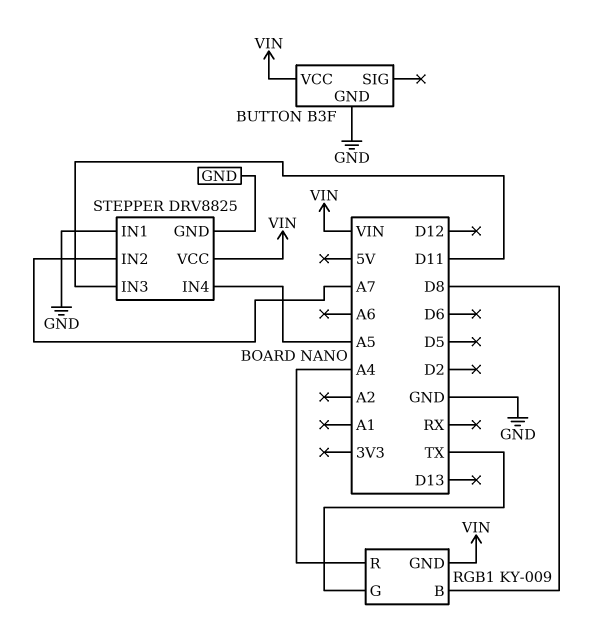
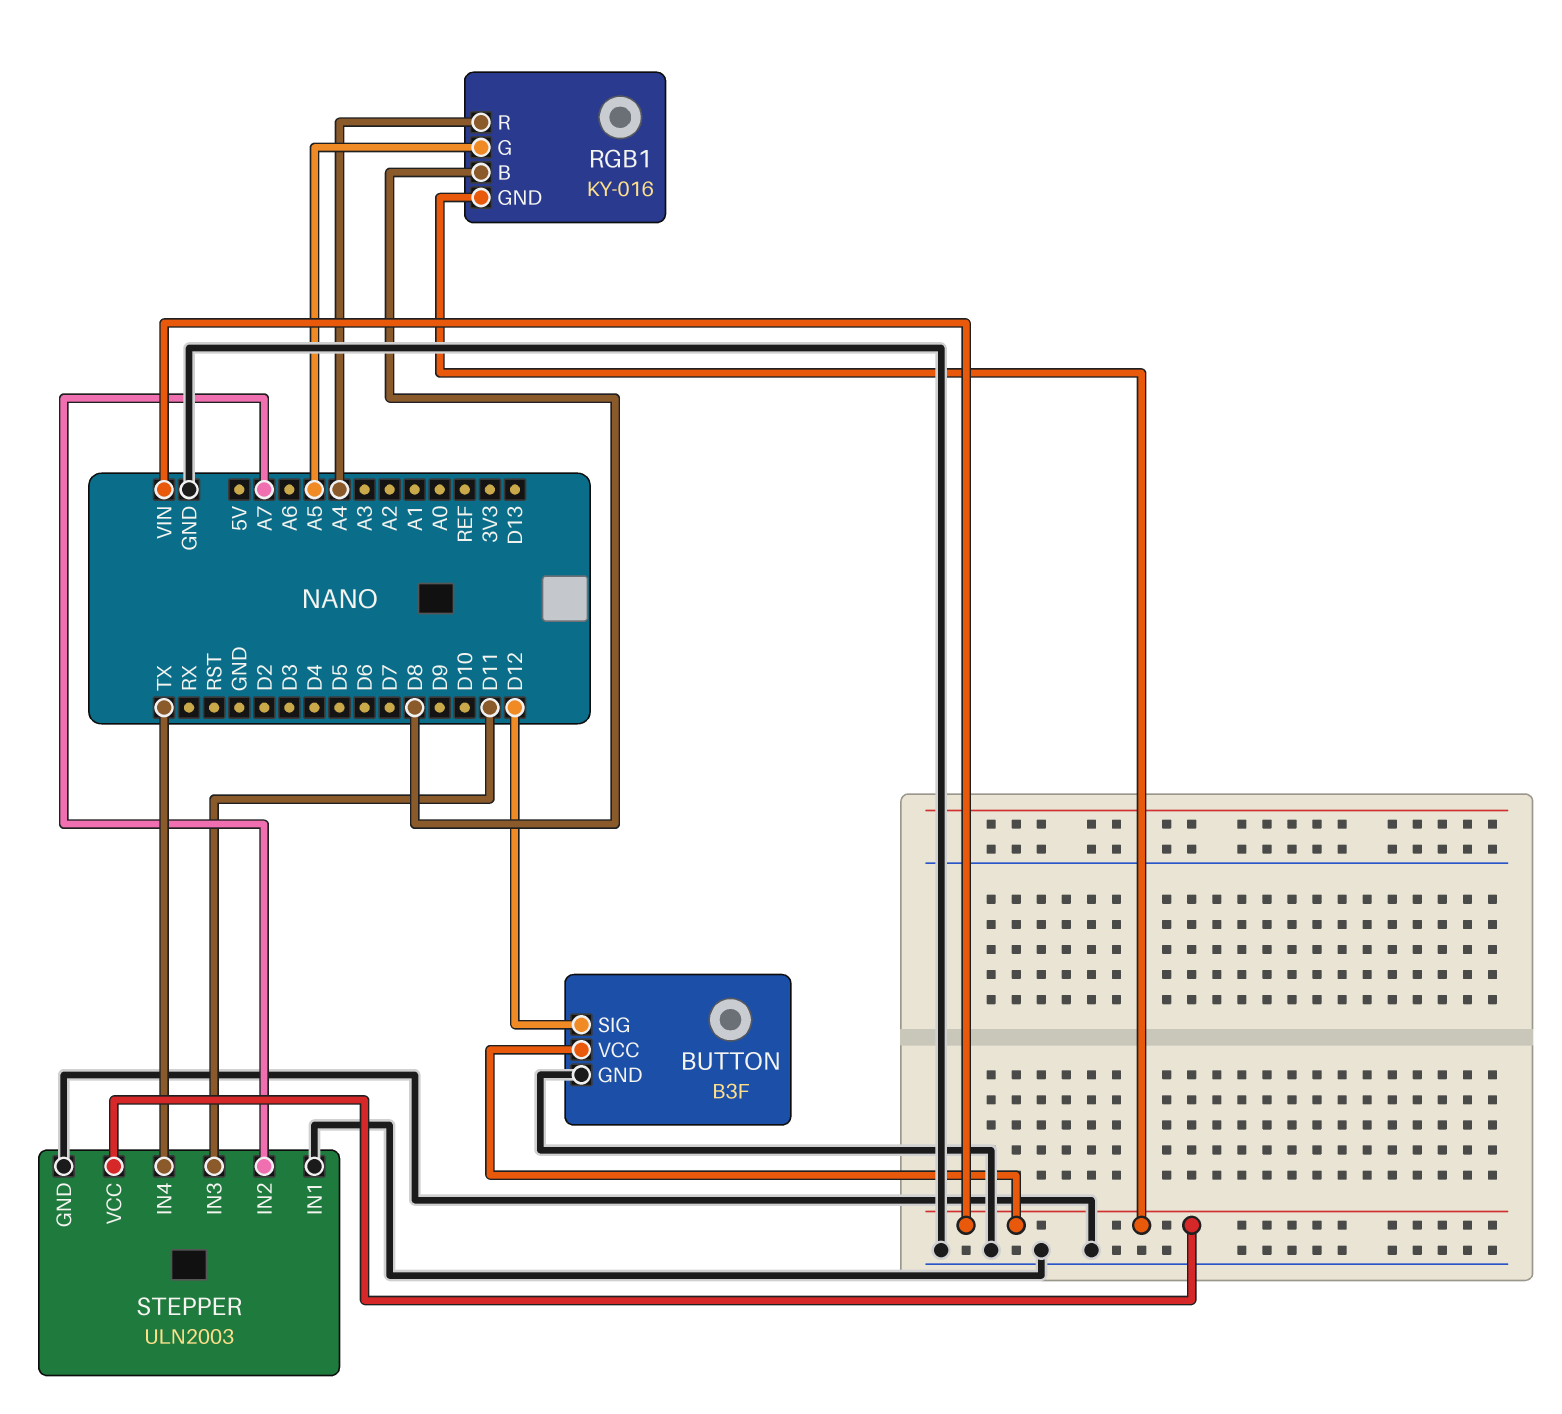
BUTTON pin SIG: none -> D12
RGB1: KY-009 -> KY-016
RGB1 pin G: TX -> A5
STEPPER: DRV8825 -> ULN2003
STEPPER pin IN4: A5 -> TX

